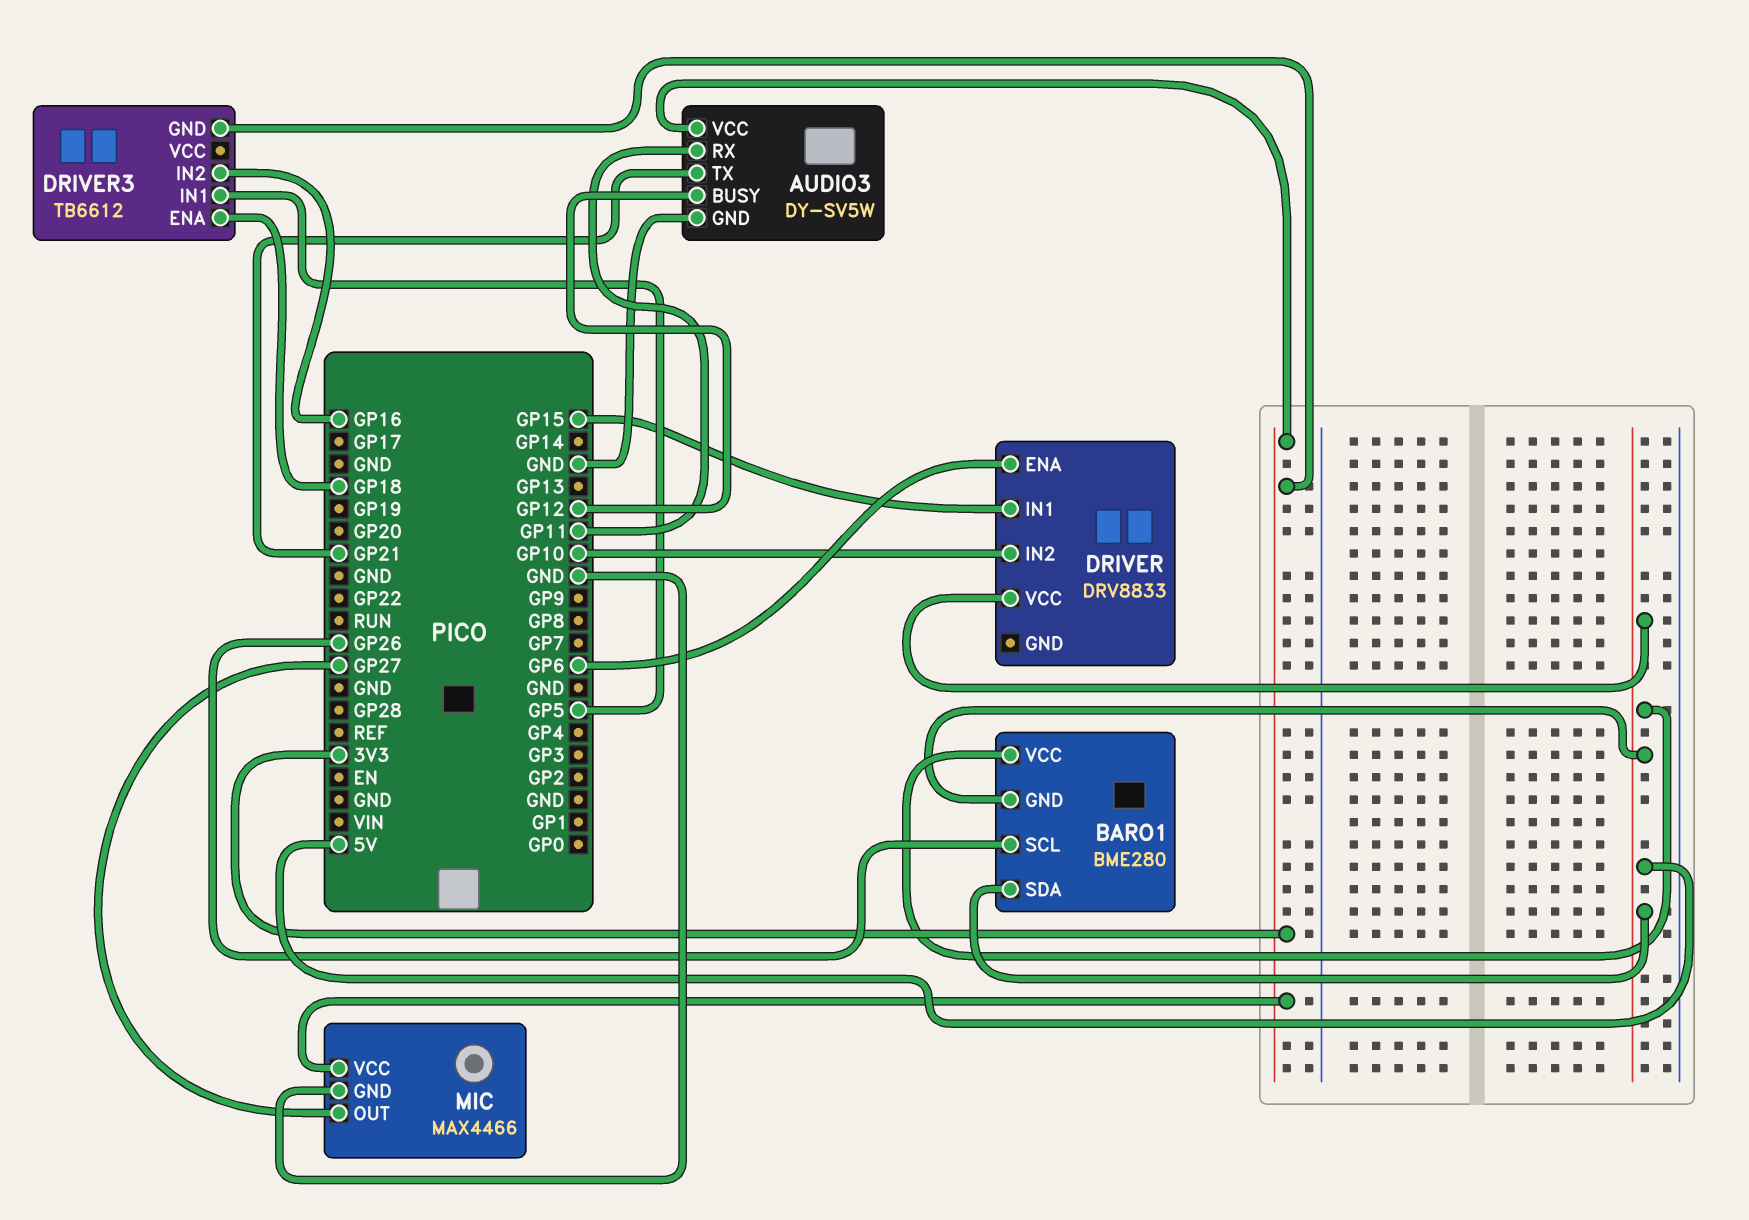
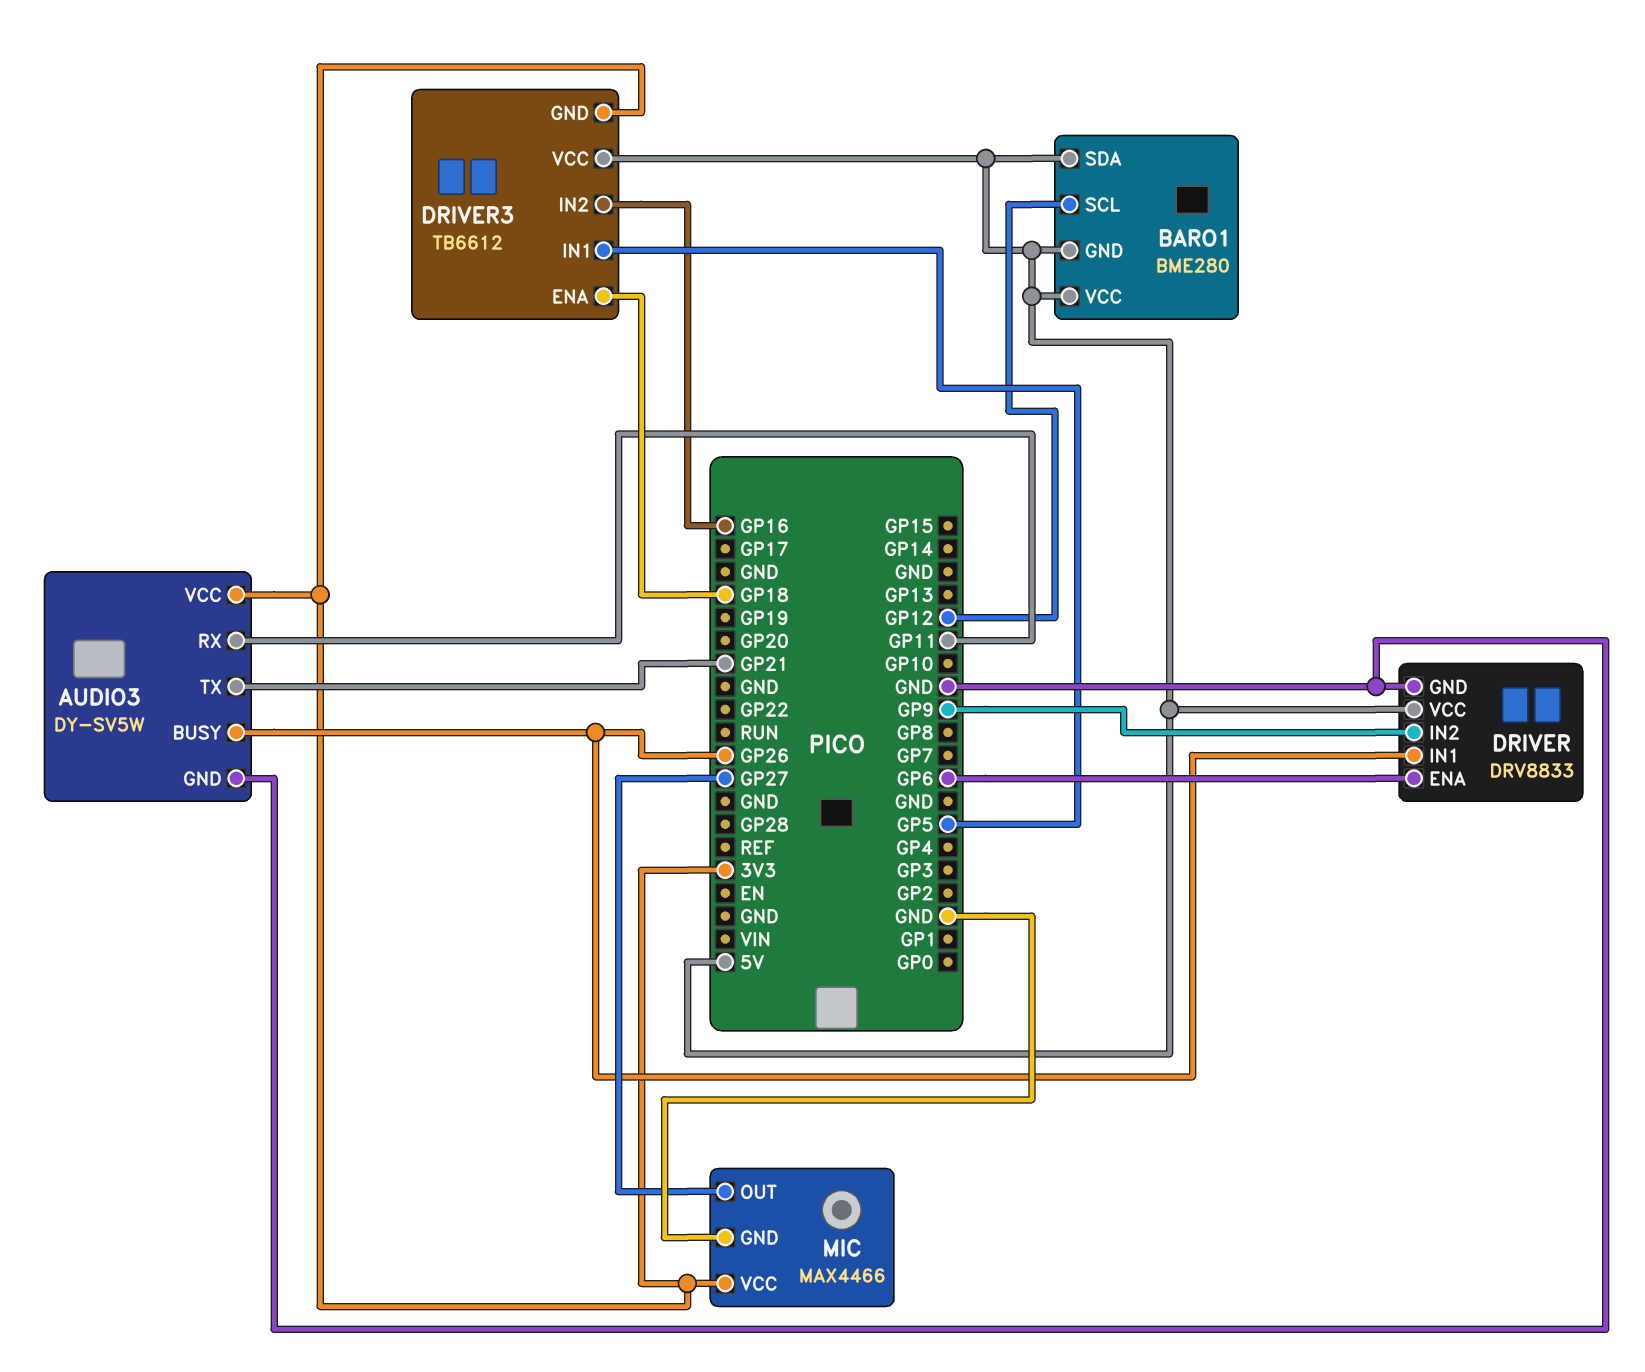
AUDIO3 pin BUSY: GP12 -> GP26
BARO1 pin SCL: GP26 -> GP12
DRIVER pin GND: none -> GND
DRIVER pin IN1: GP15 -> GP26
DRIVER pin IN2: GP10 -> GP9
DRIVER3 pin VCC: none -> 5V

